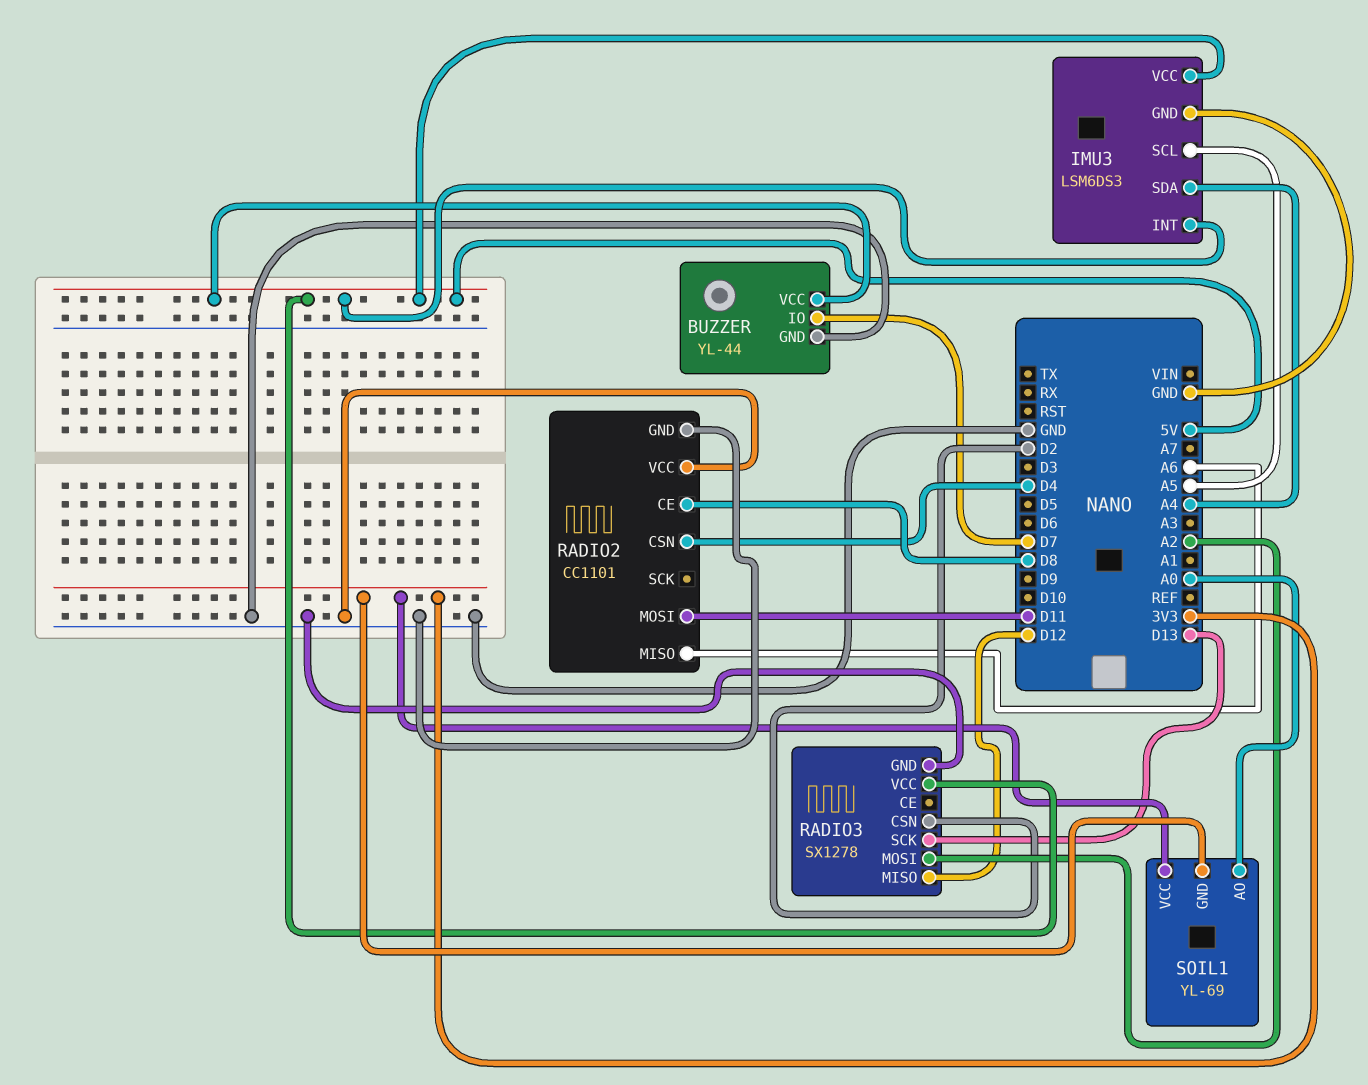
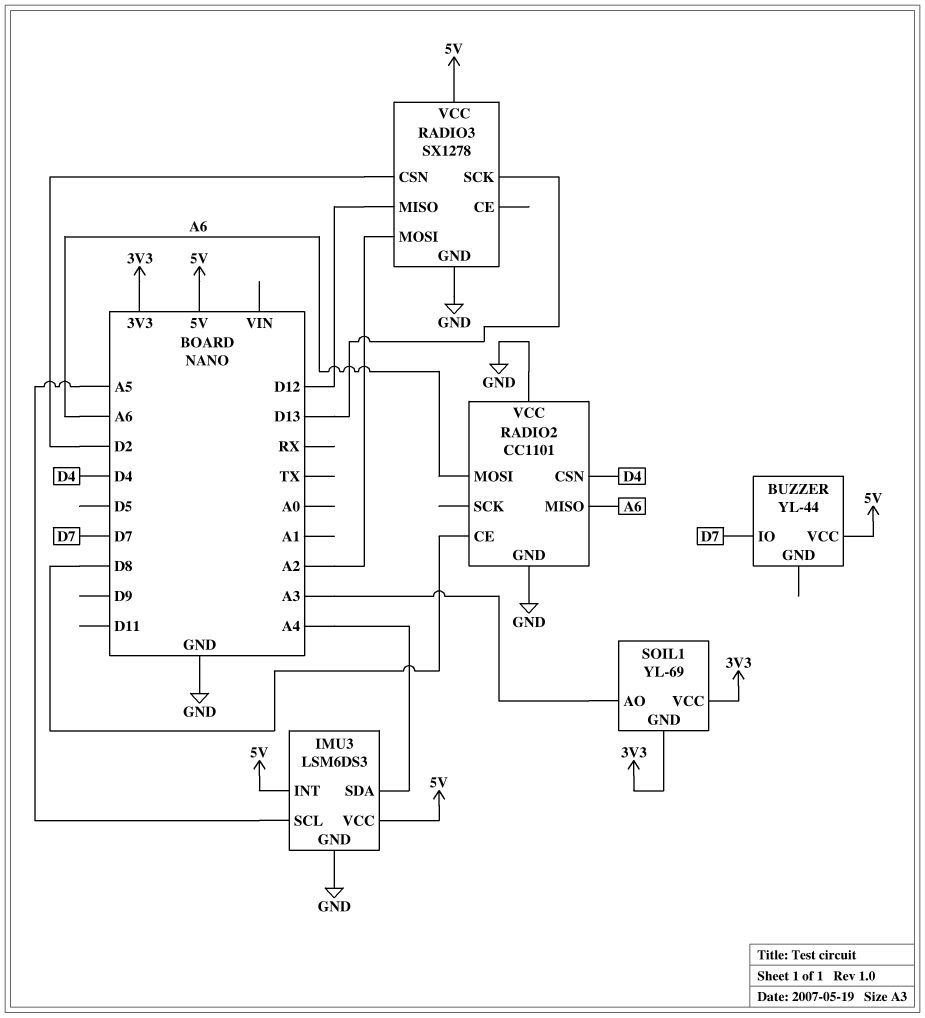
BUZZER pin GND: GND -> none
RADIO2 pin MOSI: D11 -> A6
SOIL1 pin AO: A0 -> A3

